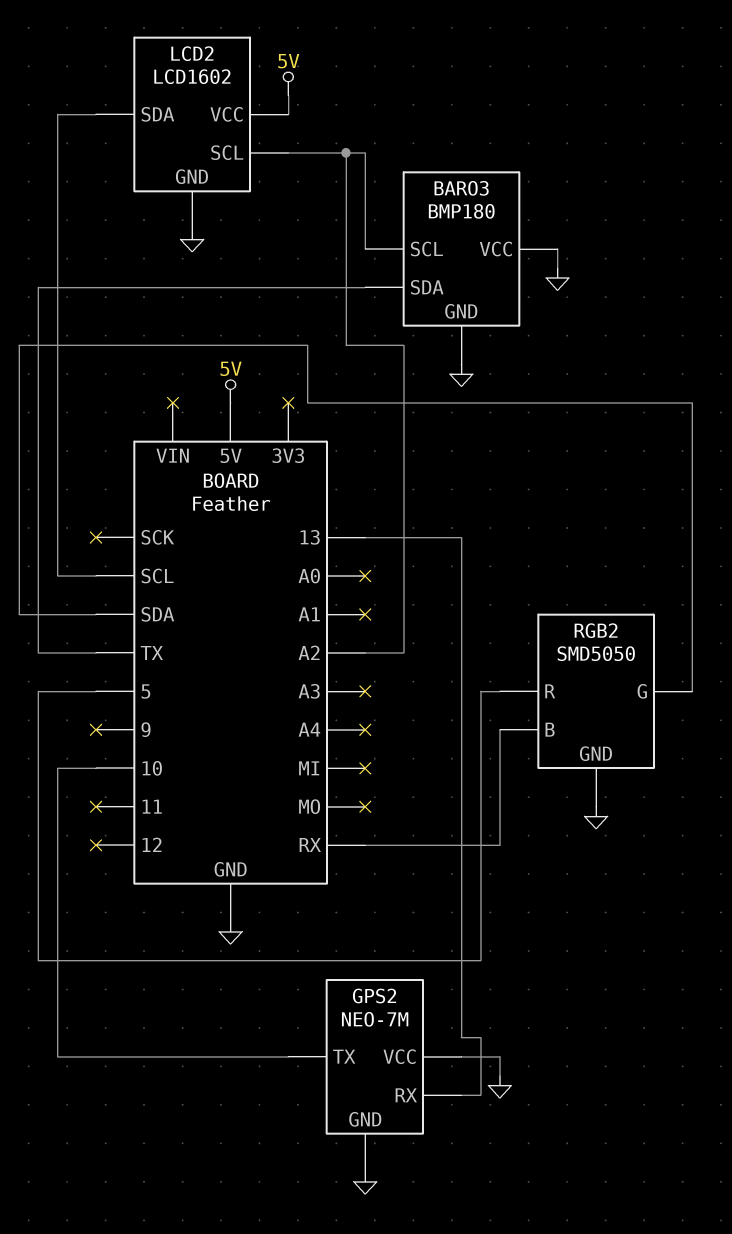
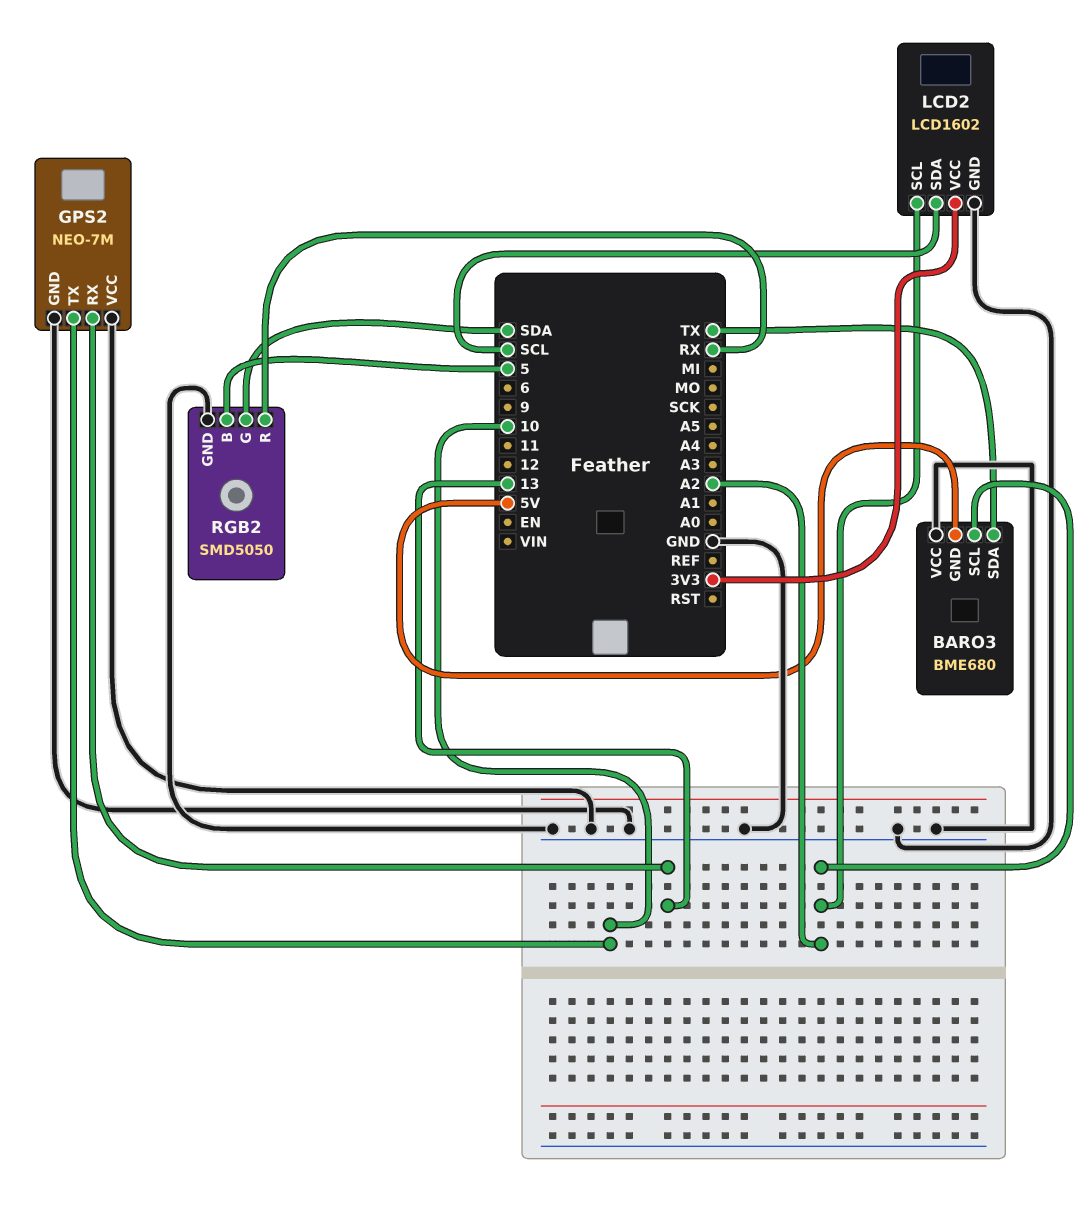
BARO3: BMP180 -> BME680
BARO3 pin GND: GND -> 5V
LCD2 pin VCC: 5V -> 3V3
RGB2 pin B: RX -> 5
RGB2 pin R: 5 -> RX

